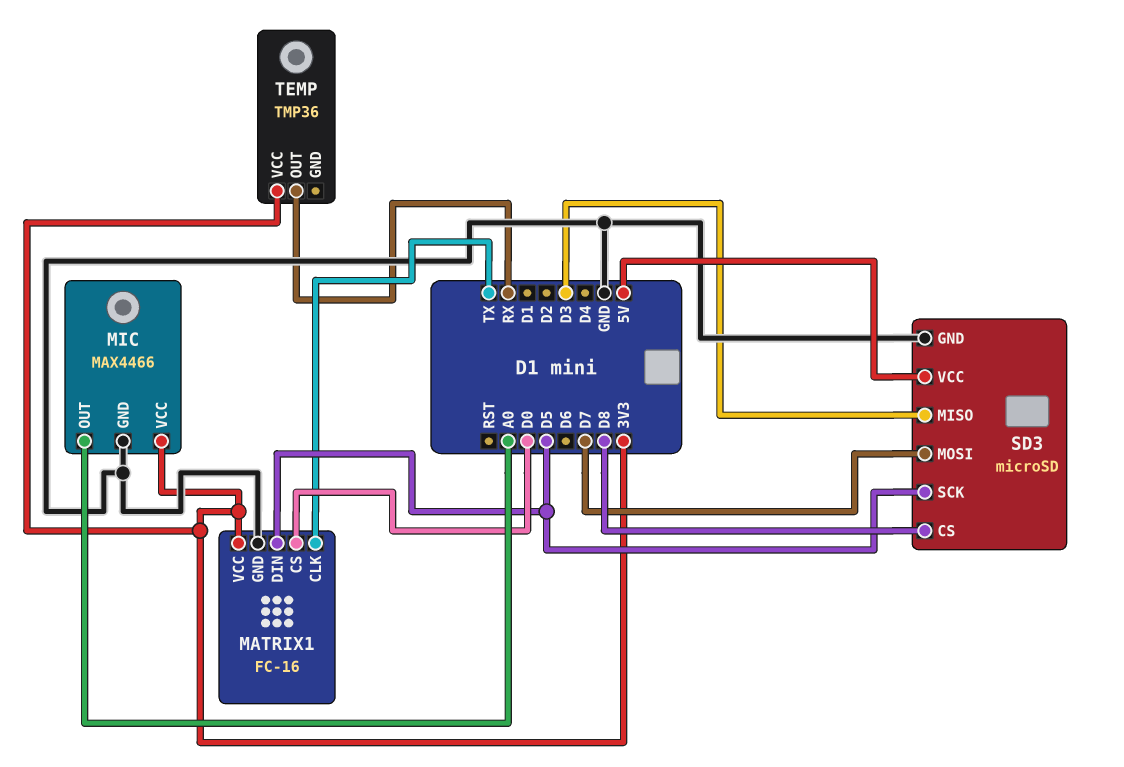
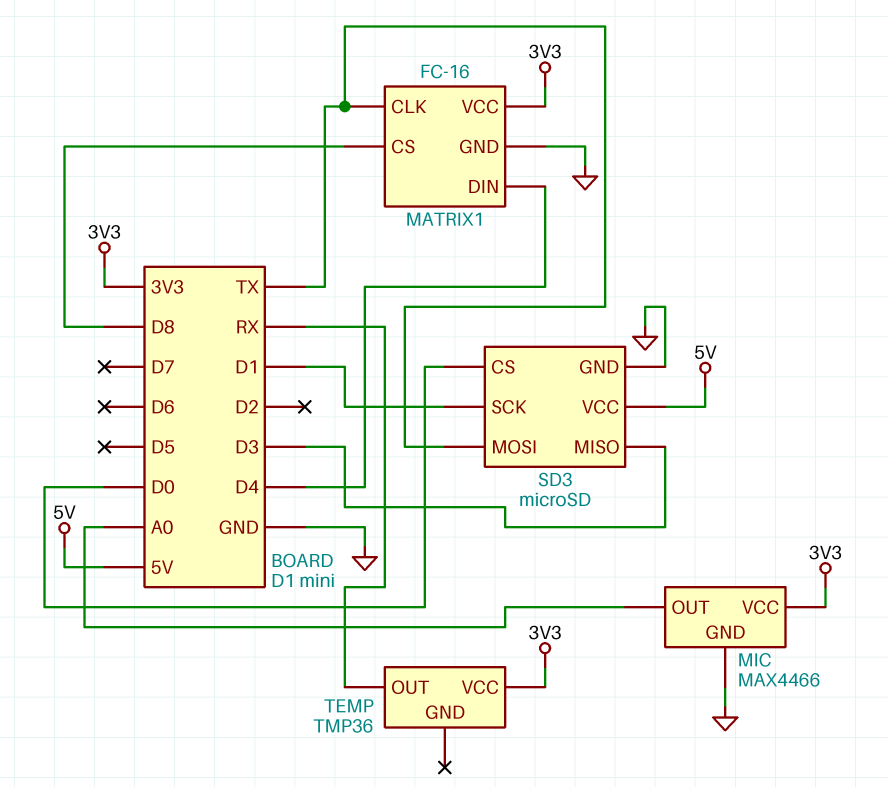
MATRIX1 pin CS: D0 -> D8
MATRIX1 pin DIN: D5 -> D4
SD3 pin CS: D8 -> D0
SD3 pin MOSI: D7 -> TX
SD3 pin SCK: D5 -> D1

